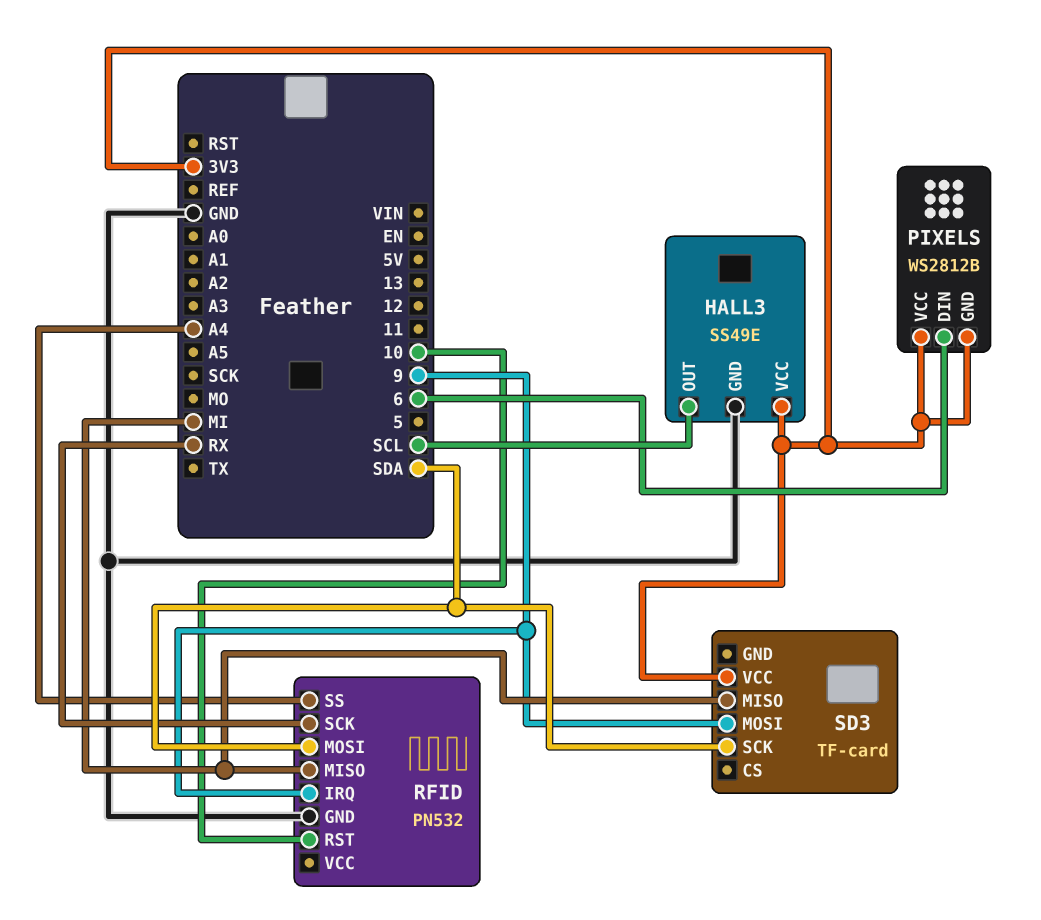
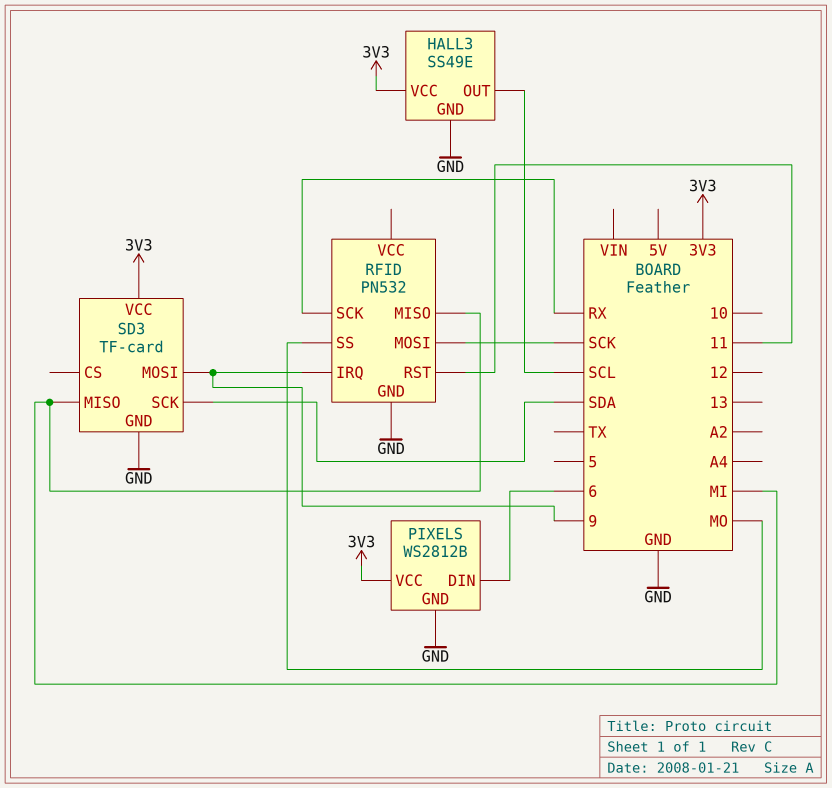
PIXELS pin GND: 3V3 -> GND
RFID pin MOSI: SDA -> SCK
RFID pin RST: 10 -> 11
RFID pin SS: A4 -> MO
SD3 pin GND: none -> GND

